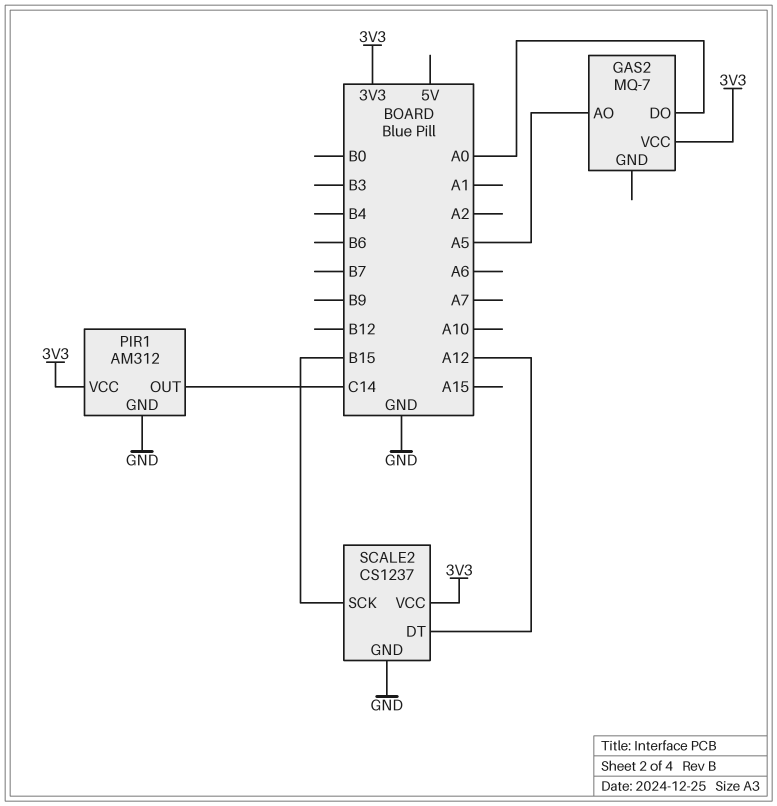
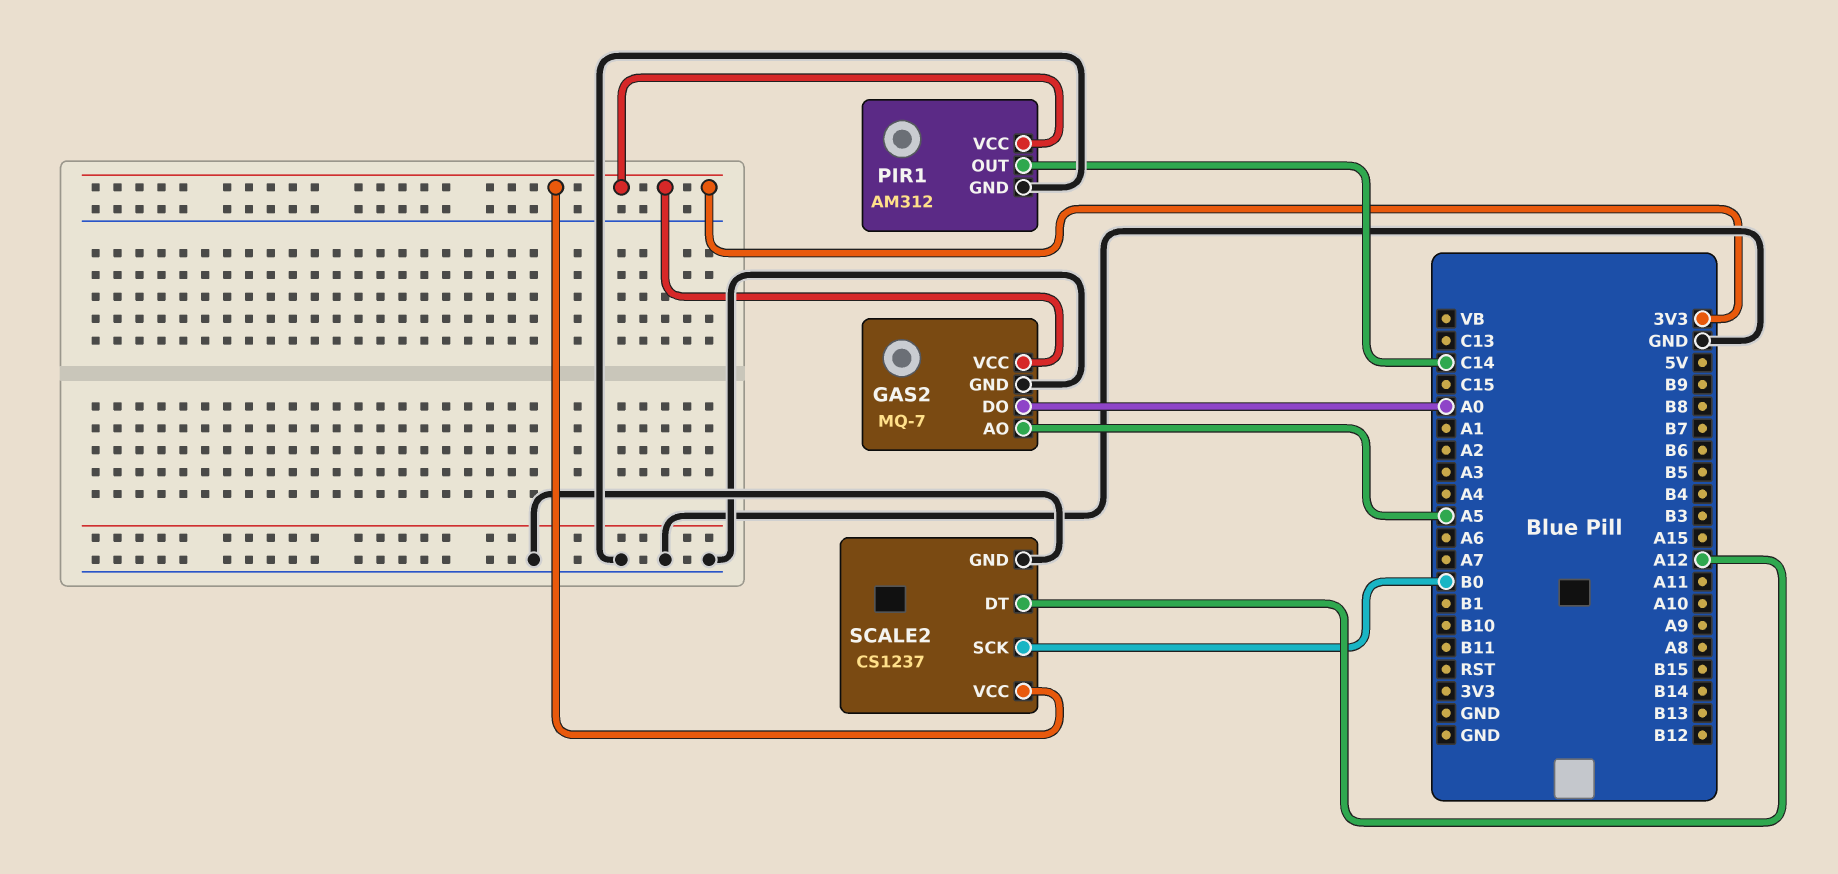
GAS2 pin GND: none -> GND
SCALE2 pin SCK: B15 -> B0

